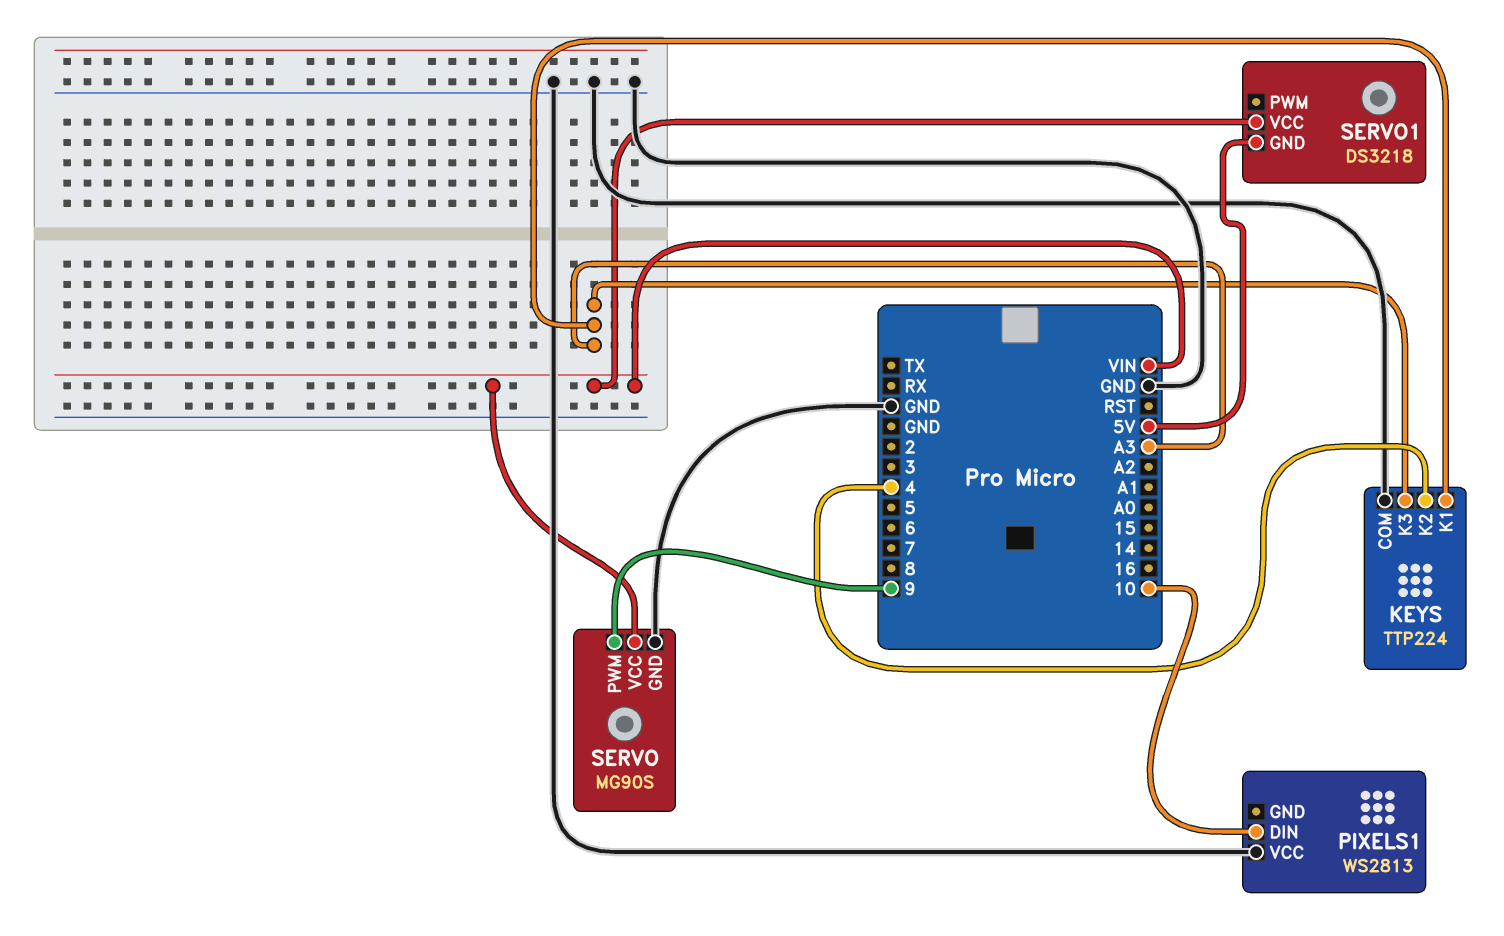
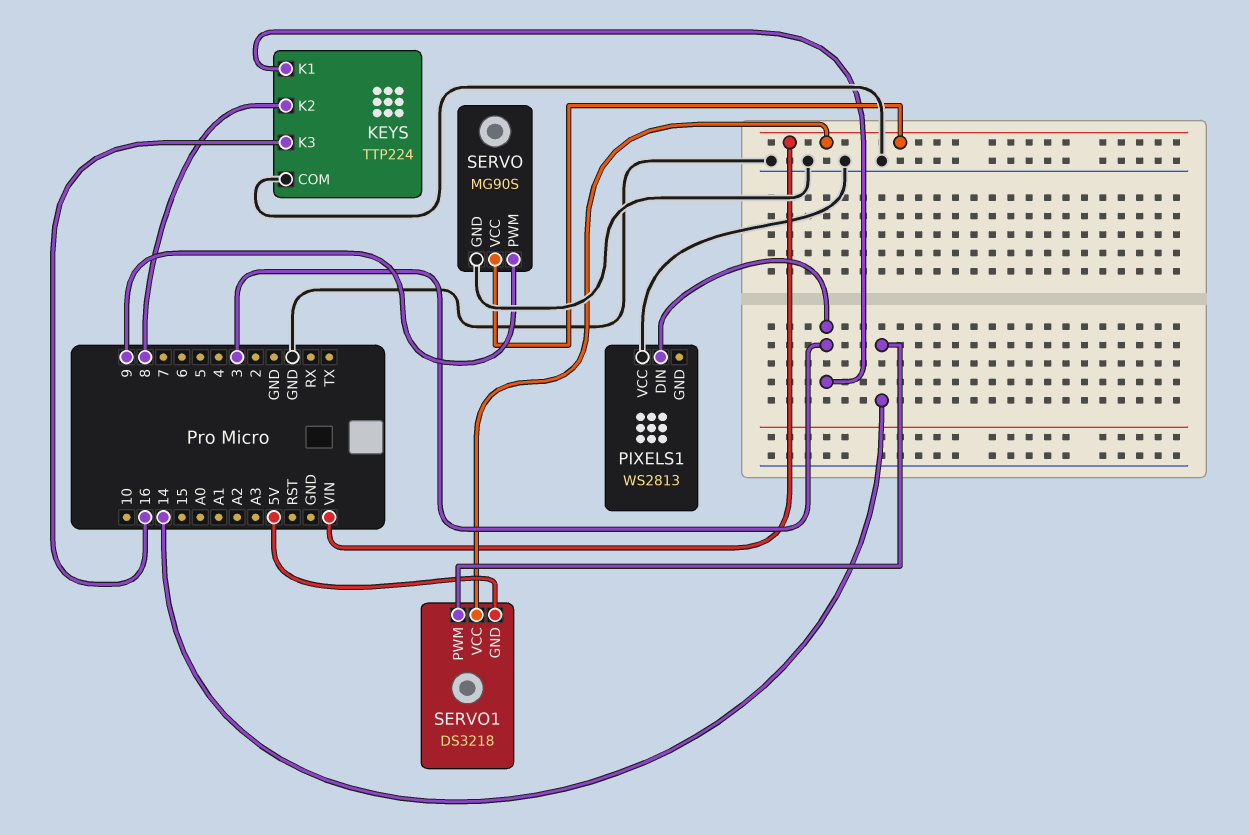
KEYS pin K1: A3 -> 3
KEYS pin K2: 4 -> 8
KEYS pin K3: A3 -> 16
PIXELS1 pin DIN: 10 -> 3
SERVO1 pin PWM: none -> 14

